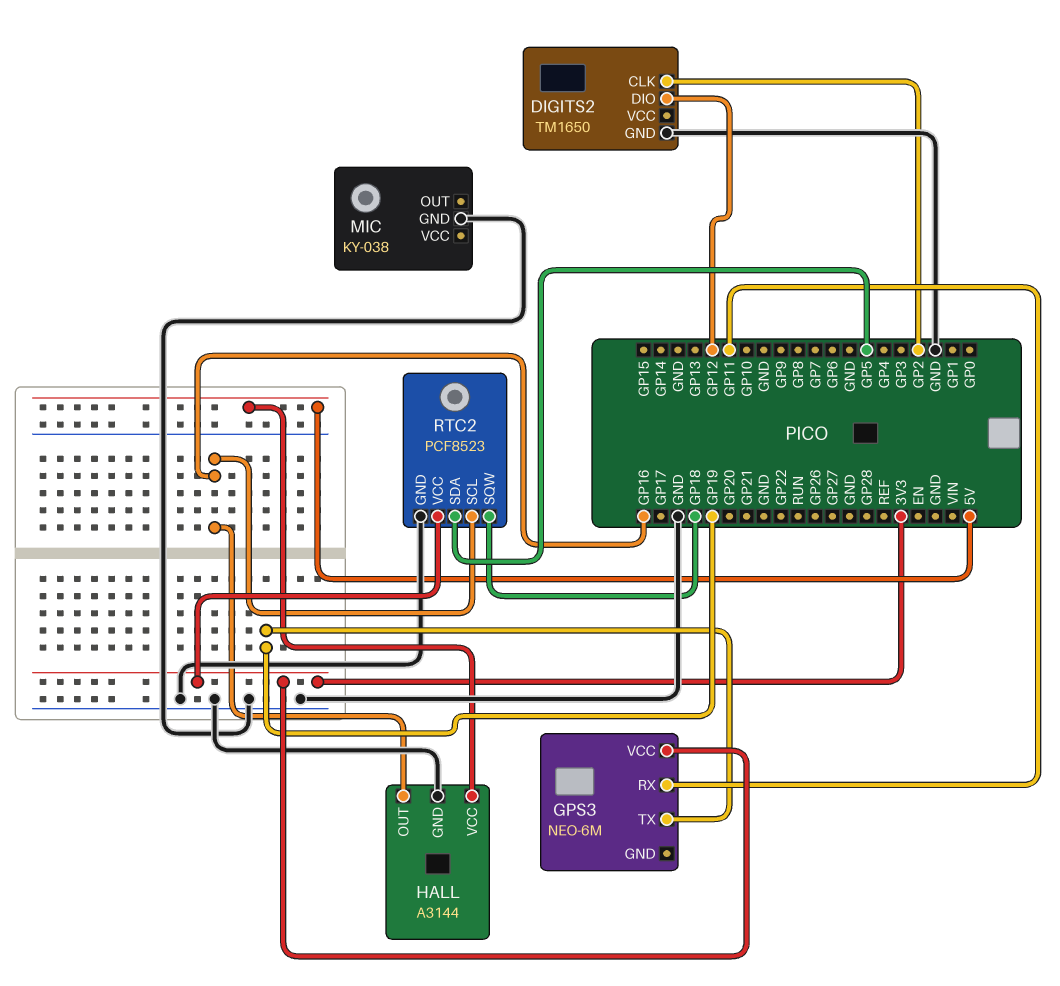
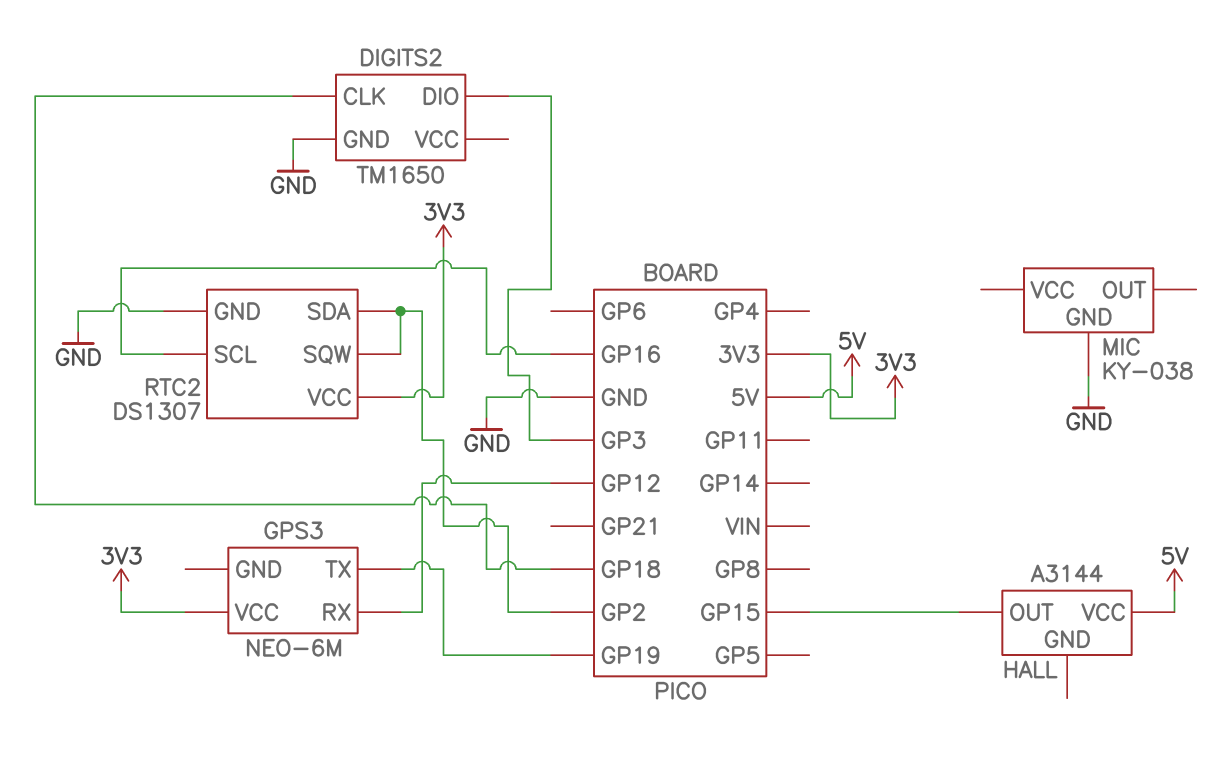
DIGITS2 pin CLK: GP2 -> GP18
DIGITS2 pin DIO: GP12 -> GP3
GPS3 pin RX: GP11 -> GP12
HALL pin GND: GND -> none
HALL pin OUT: GP16 -> GP15
RTC2: PCF8523 -> DS1307
RTC2 pin SDA: GP5 -> GP2
RTC2 pin SQW: GP18 -> GP2

